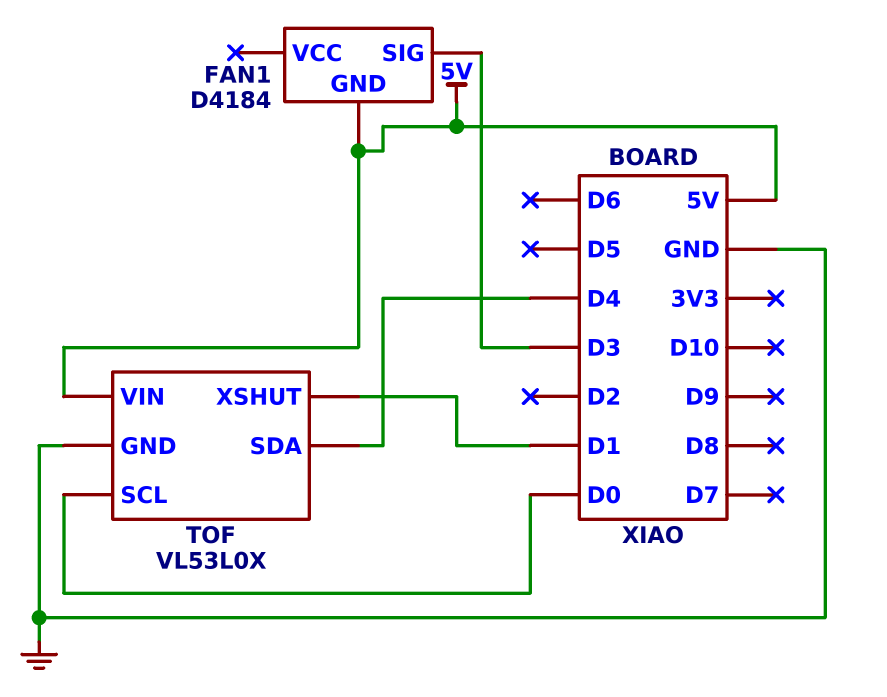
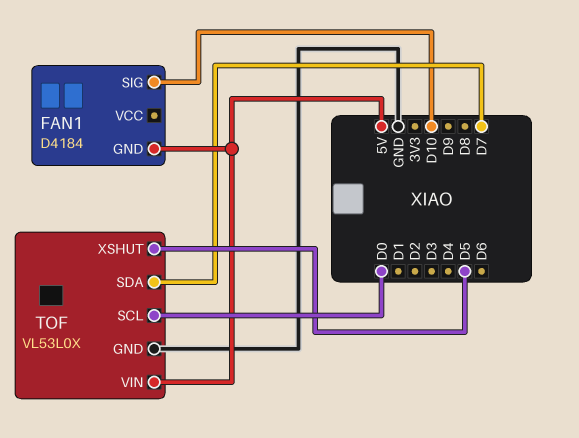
FAN1 pin SIG: D3 -> D10
TOF pin SDA: D4 -> D7
TOF pin XSHUT: D1 -> D5

